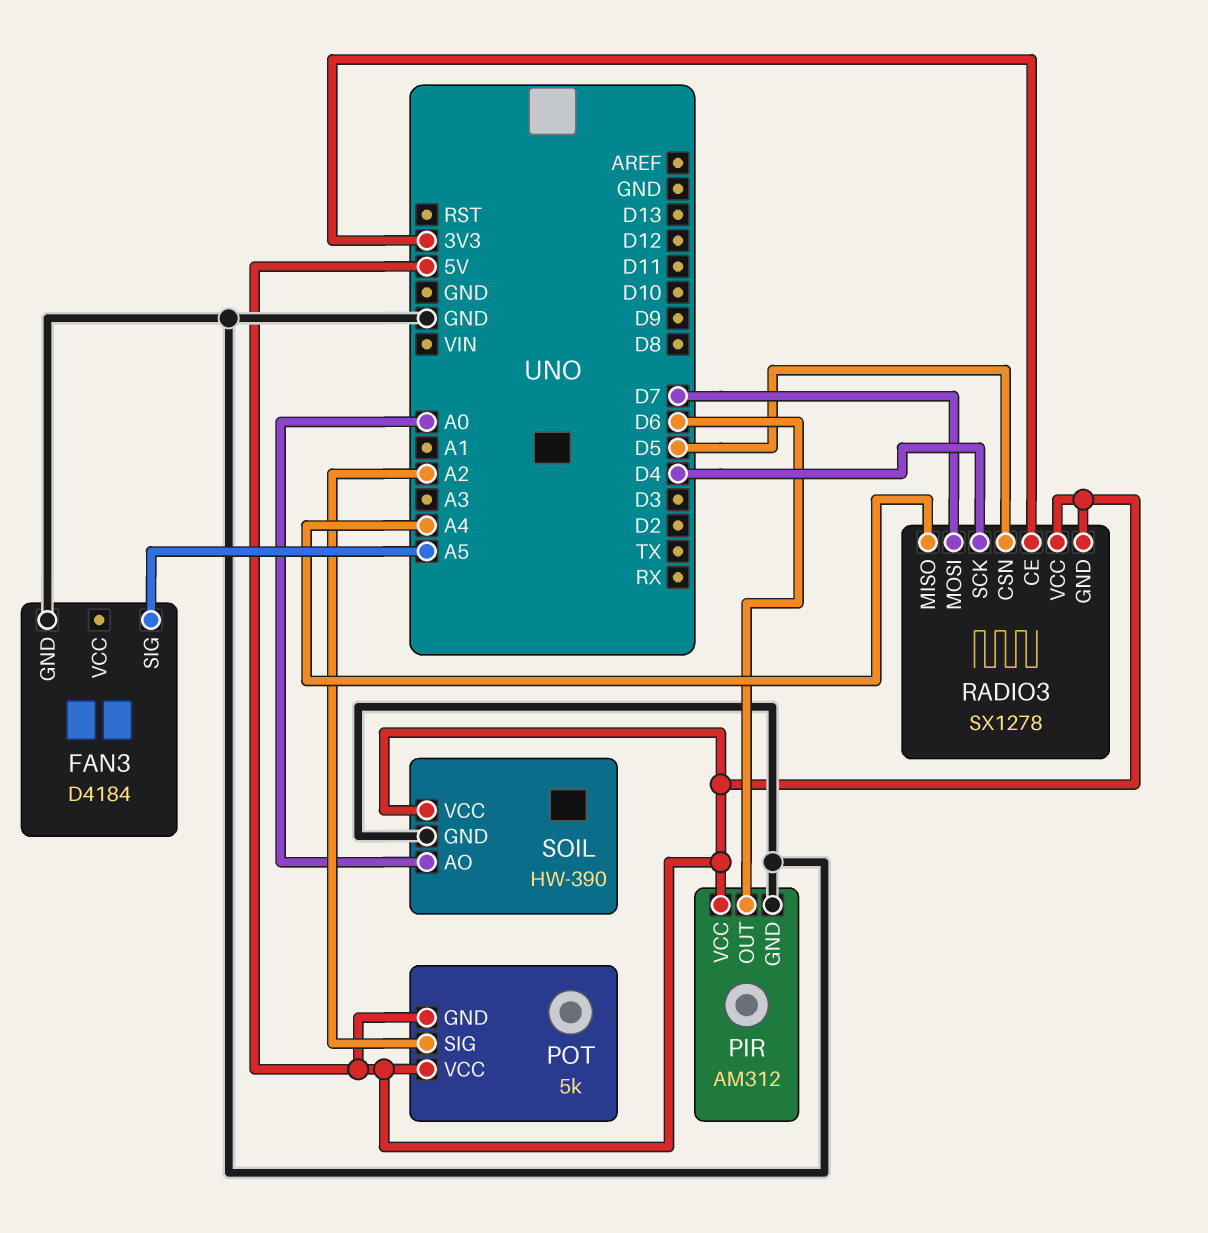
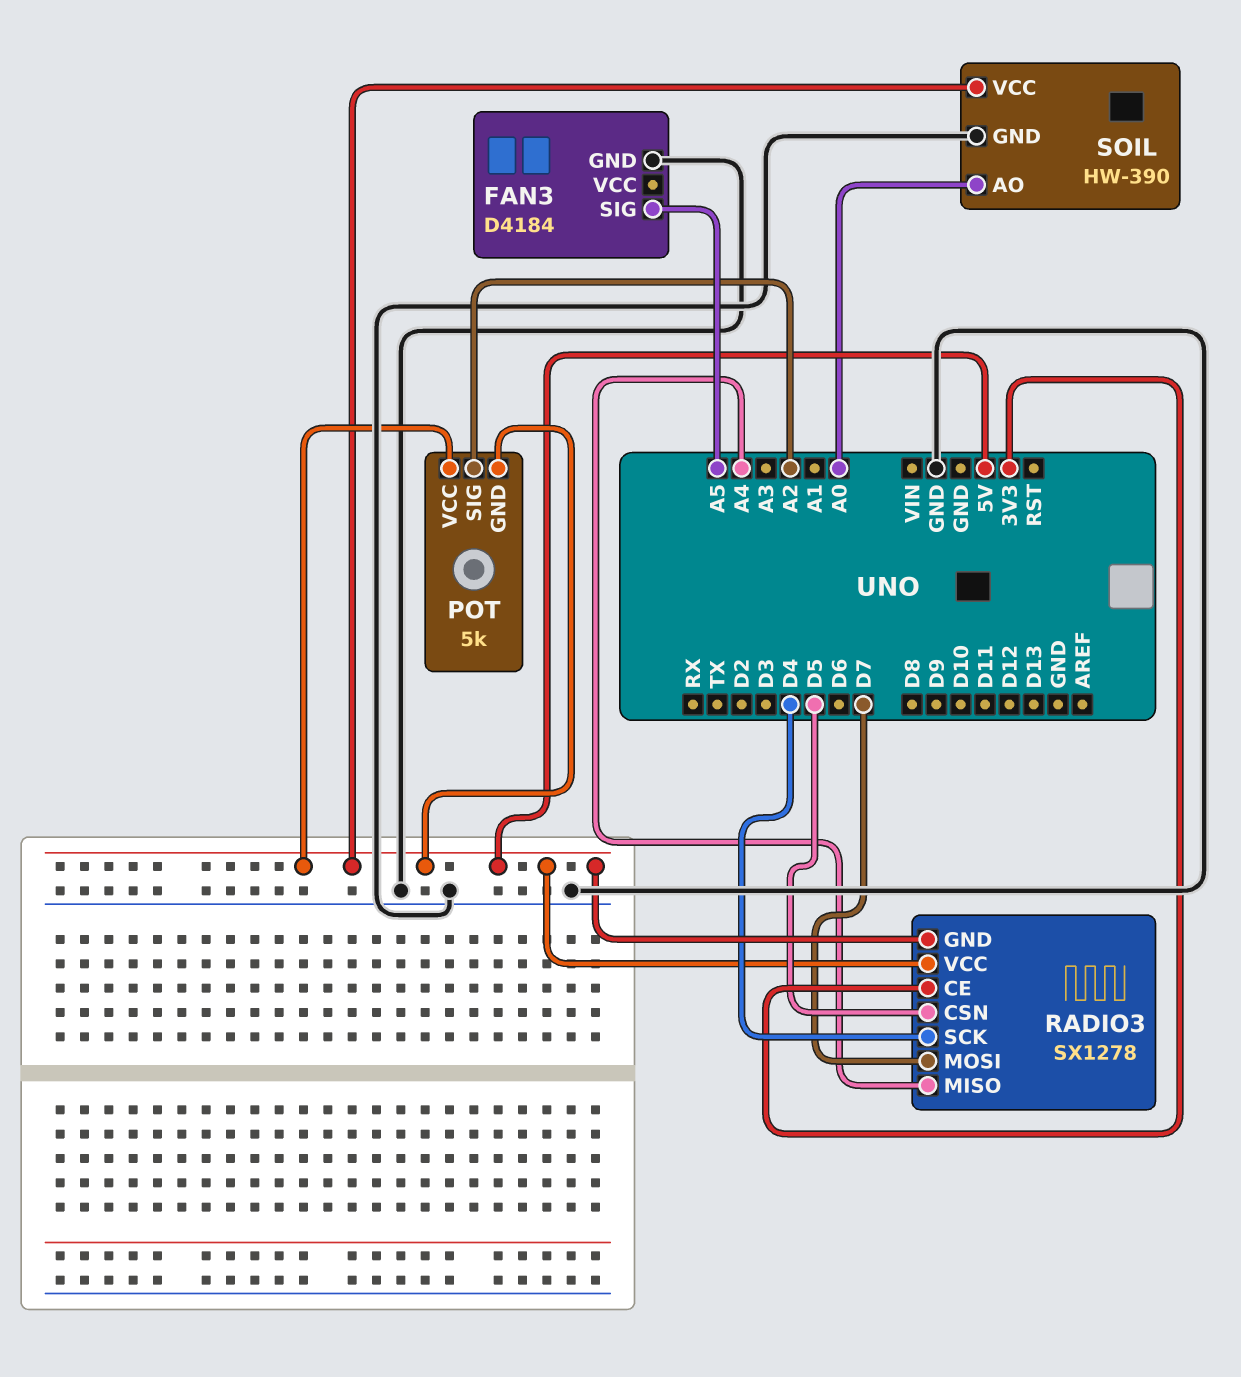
PIR: AM312 -> none
PIR pin GND: GND -> none
PIR pin OUT: D6 -> none
PIR pin VCC: 5V -> none

